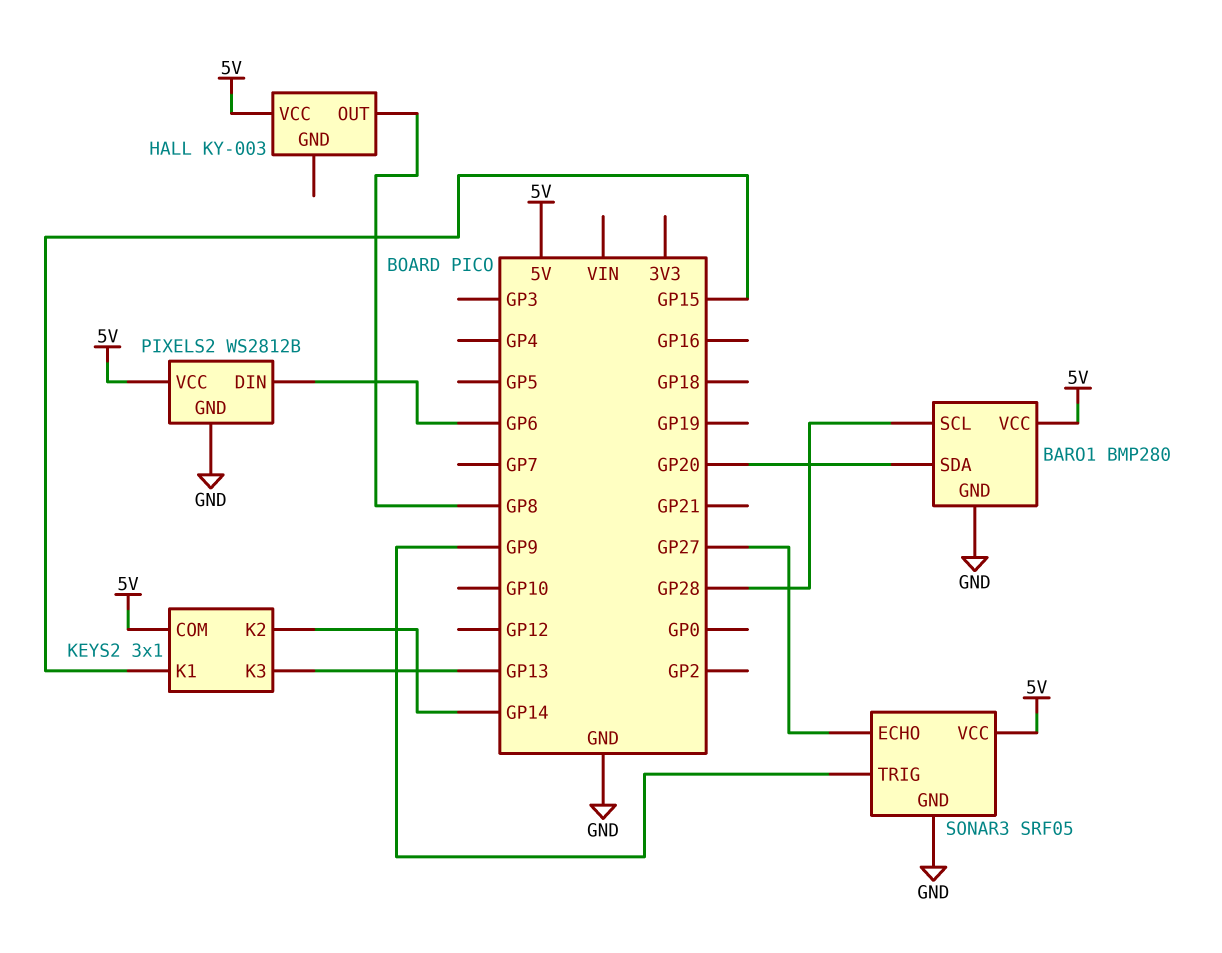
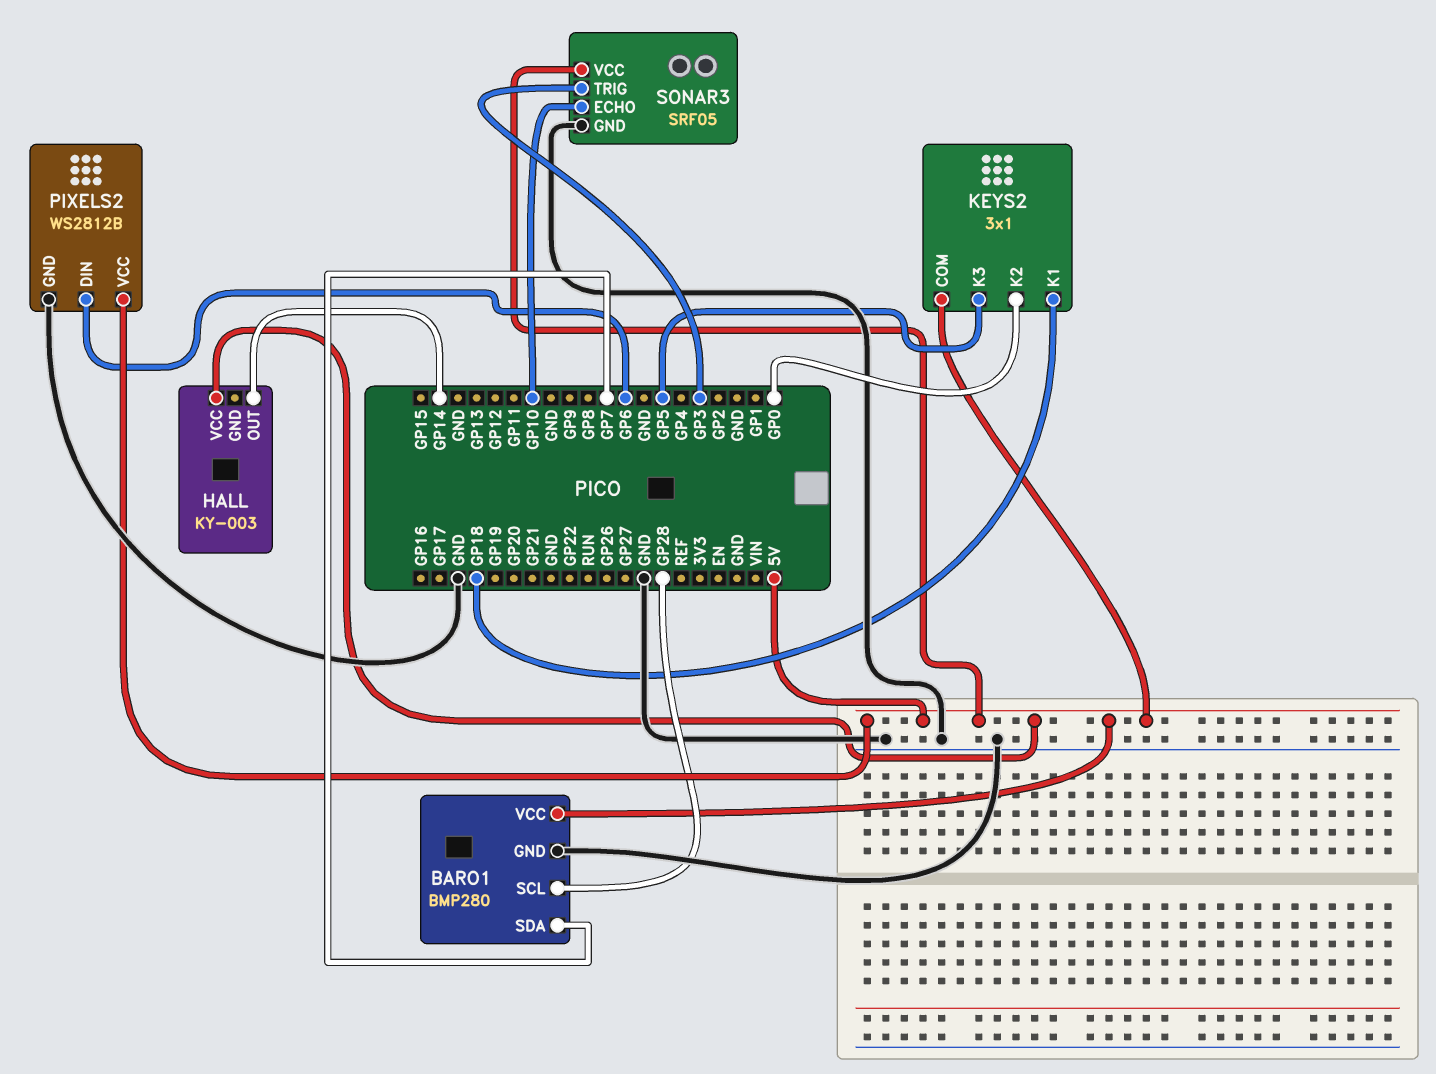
BARO1 pin SDA: GP20 -> GP7
HALL pin OUT: GP8 -> GP14
KEYS2 pin K1: GP15 -> GP18
KEYS2 pin K2: GP14 -> GP0
KEYS2 pin K3: GP13 -> GP5
SONAR3 pin ECHO: GP27 -> GP10
SONAR3 pin TRIG: GP9 -> GP3

